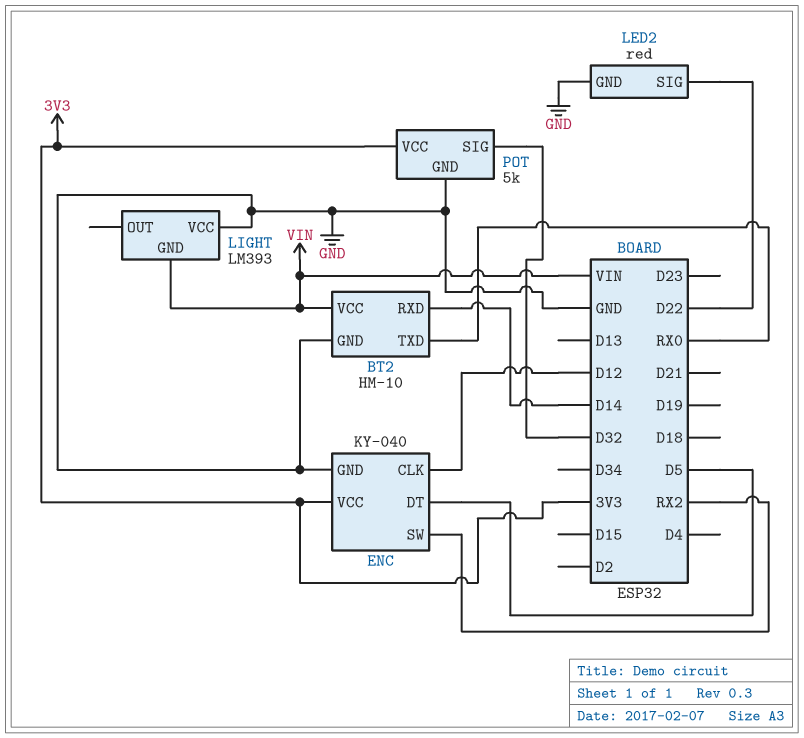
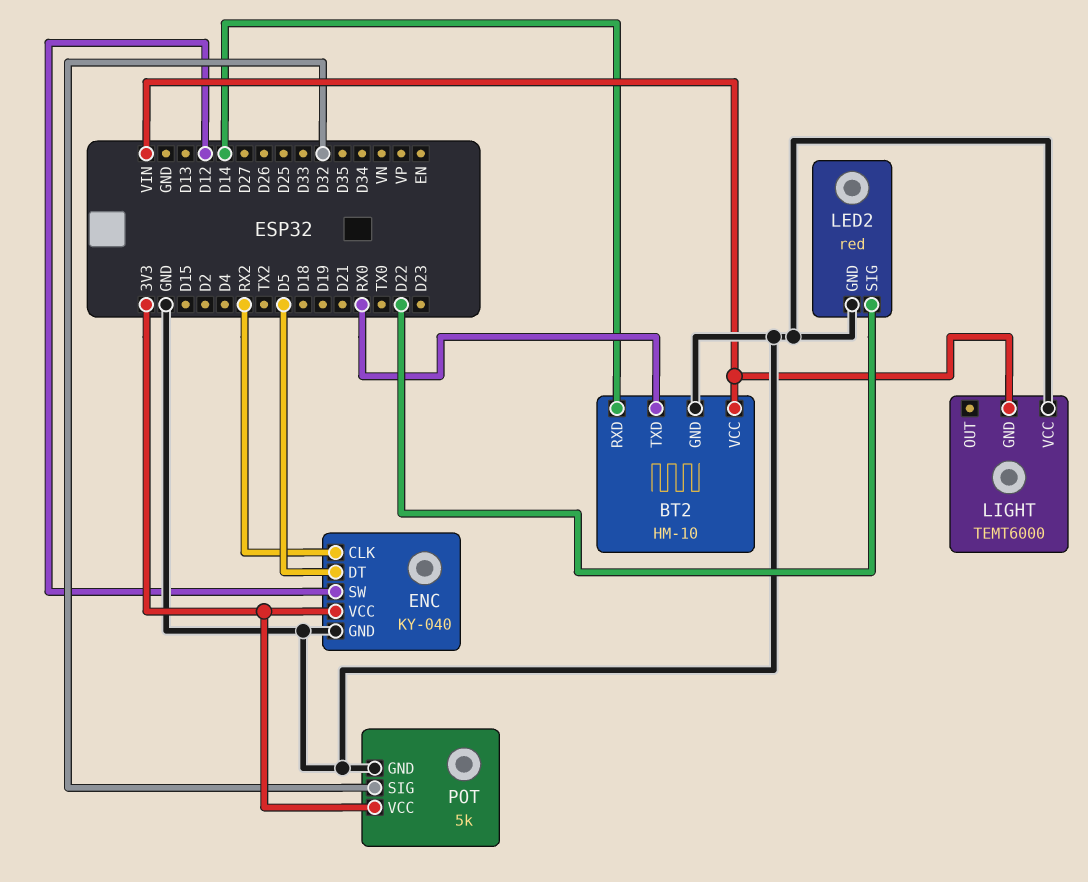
ENC pin CLK: D12 -> RX2
ENC pin SW: RX2 -> D12
LIGHT: LM393 -> TEMT6000

